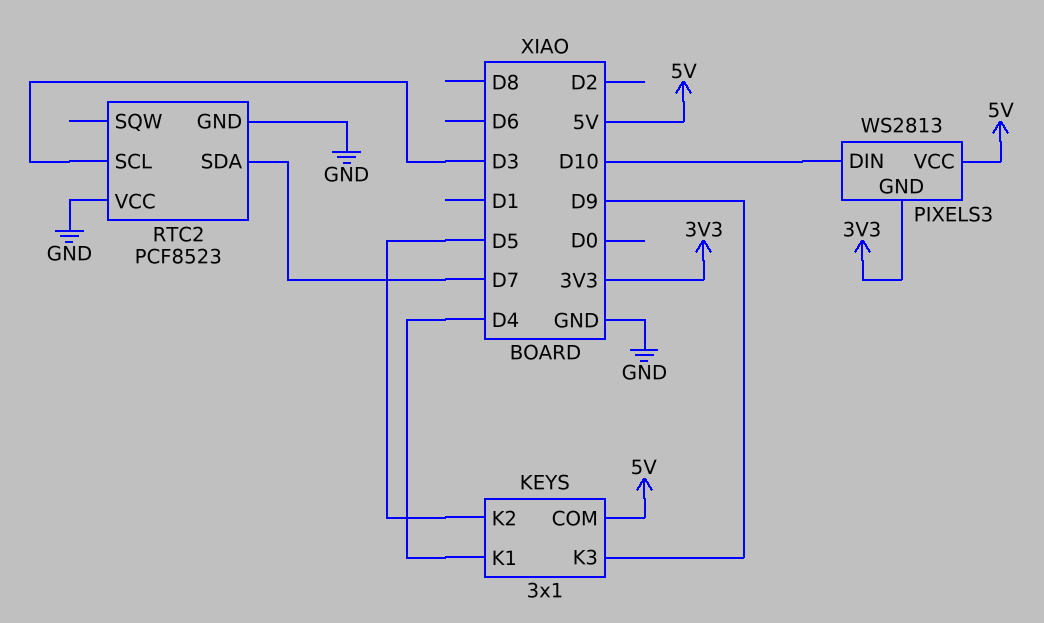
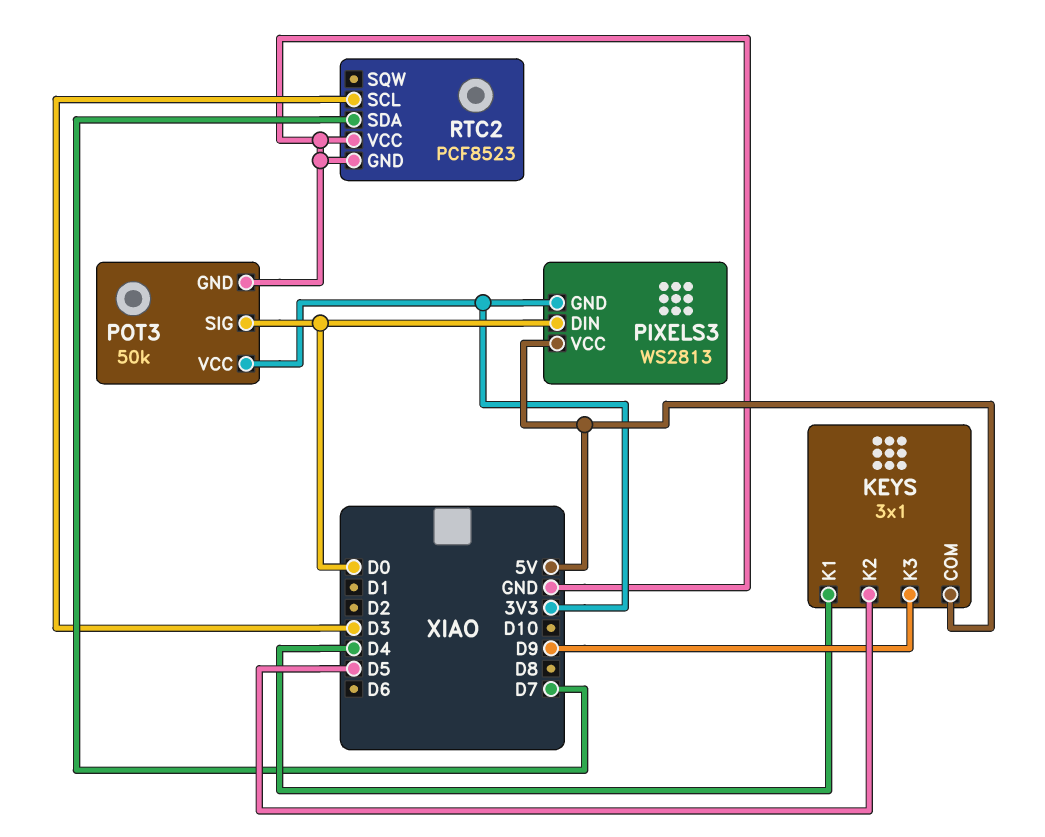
PIXELS3 pin DIN: D10 -> D0
POT3: none -> 50k
POT3 pin GND: none -> GND
POT3 pin SIG: none -> D0
POT3 pin VCC: none -> 3V3

